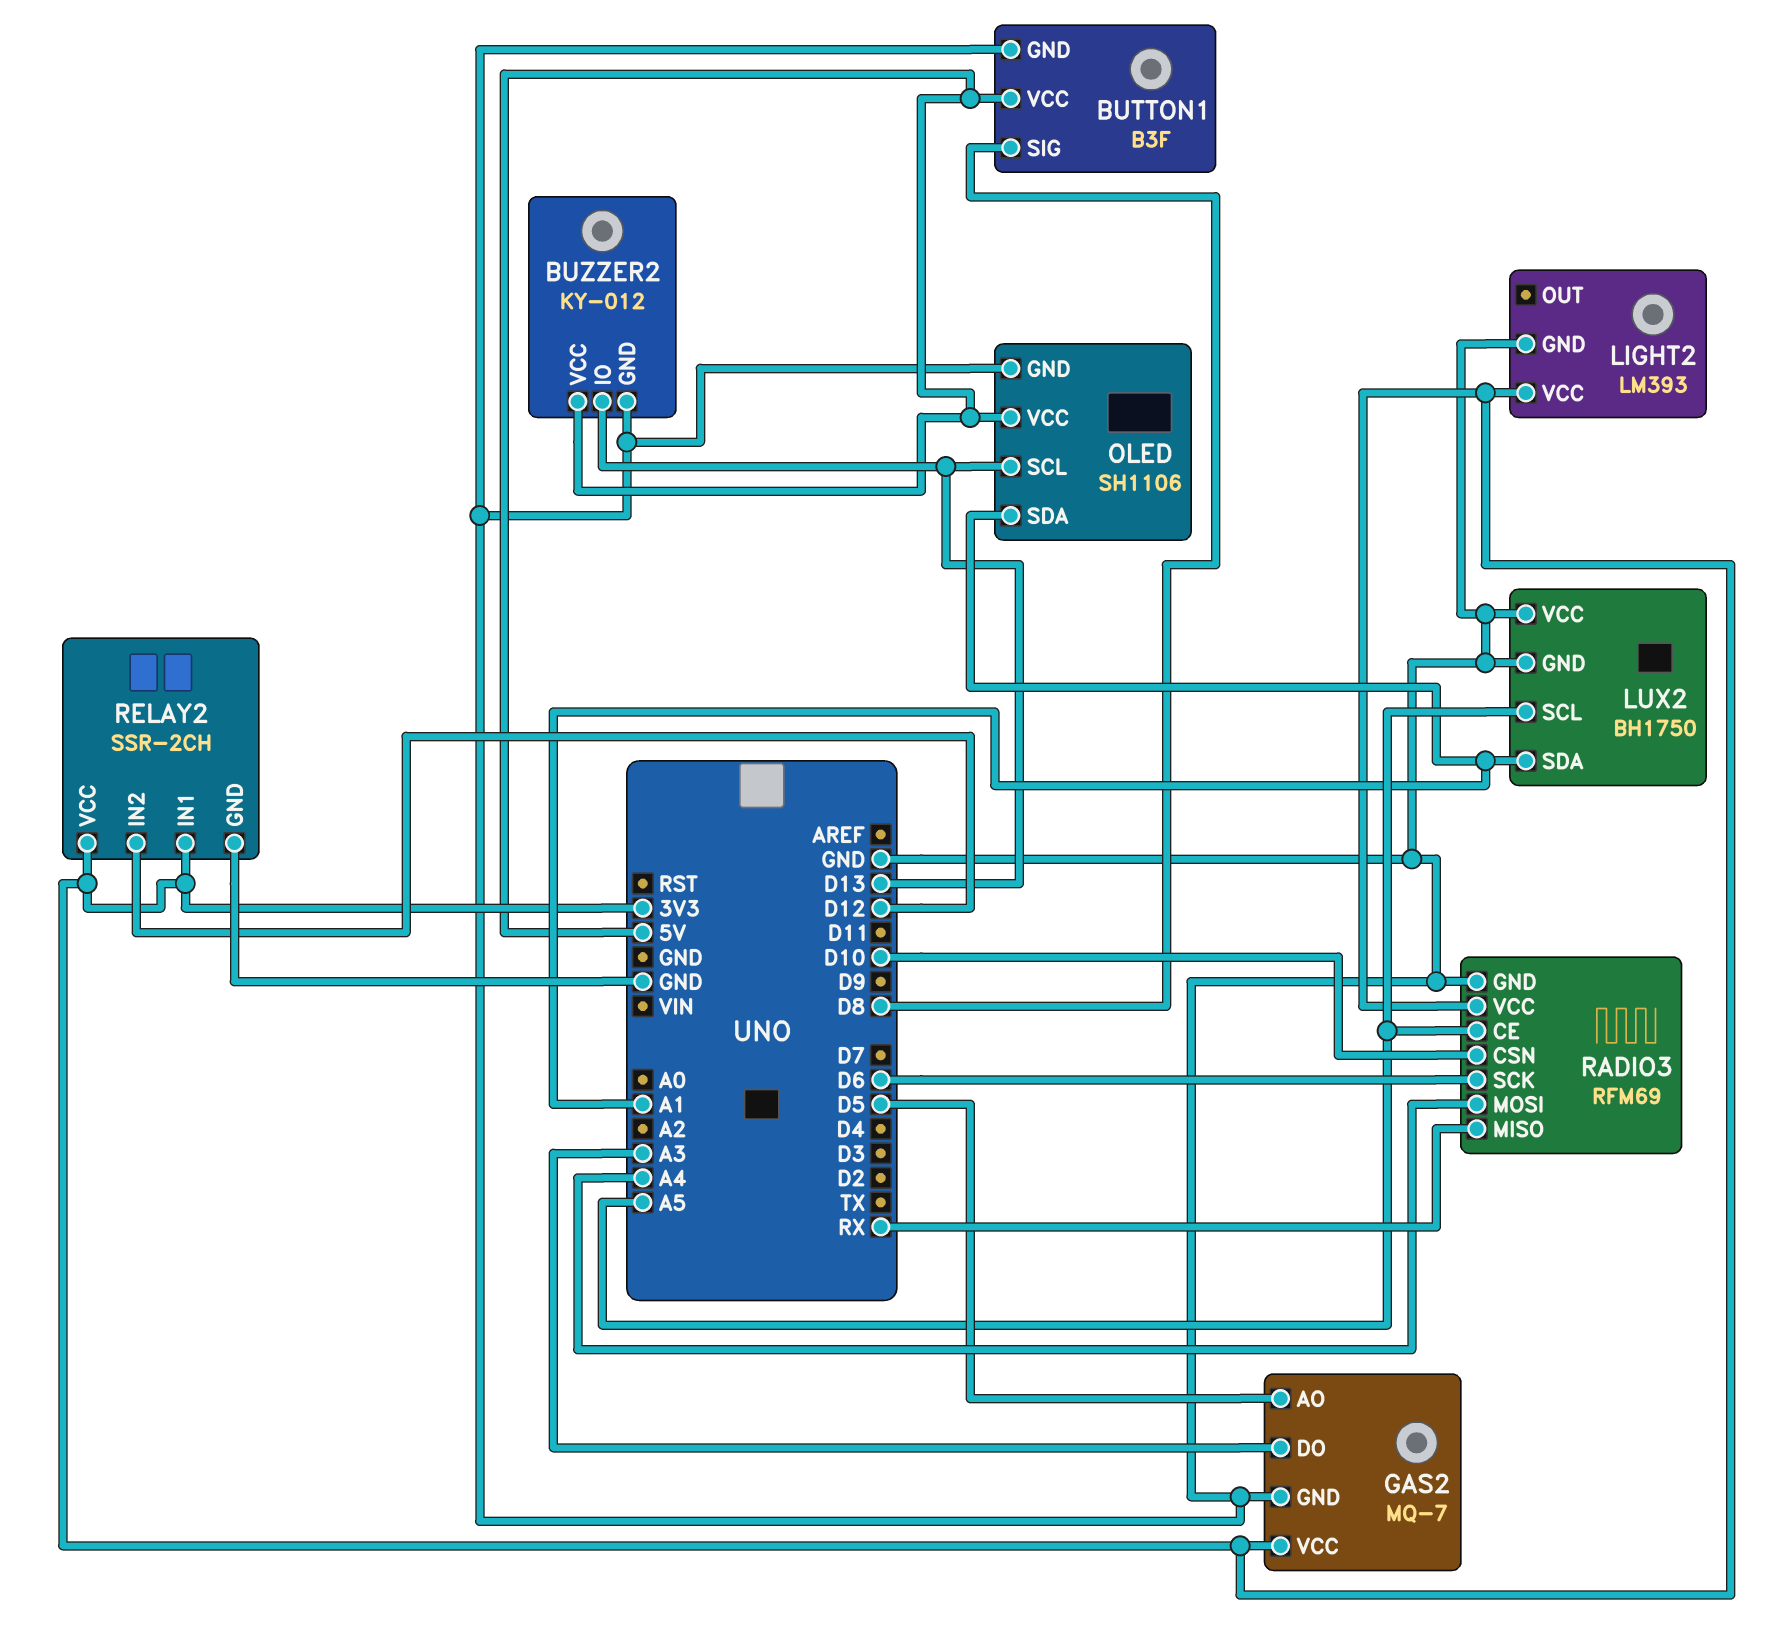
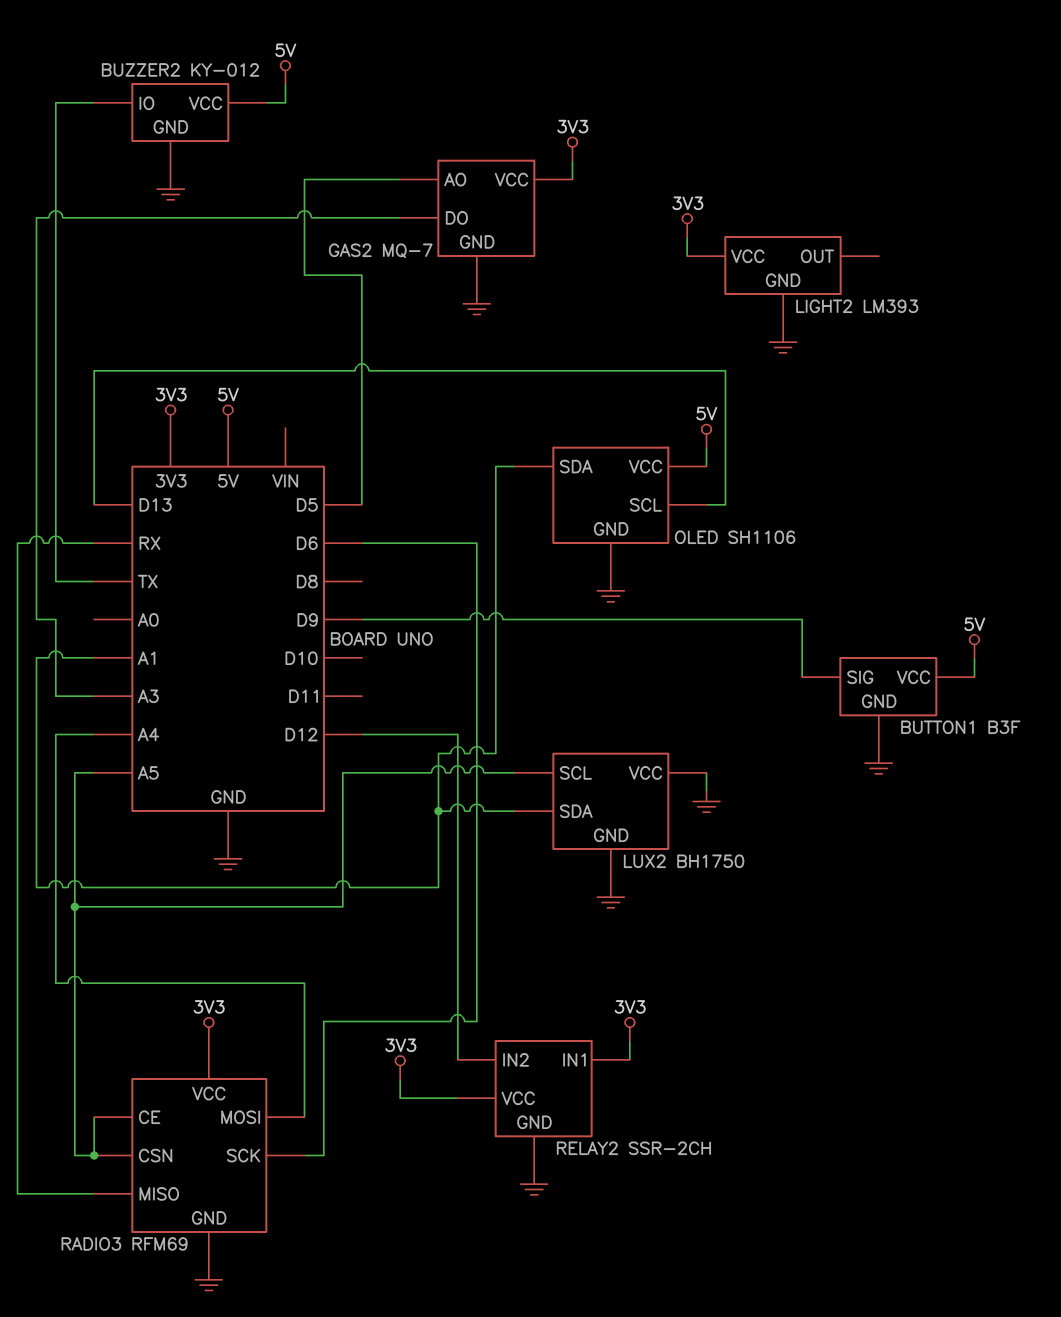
BUTTON1 pin SIG: D8 -> D9
BUZZER2 pin IO: D13 -> TX
RADIO3 pin CSN: D10 -> A5

